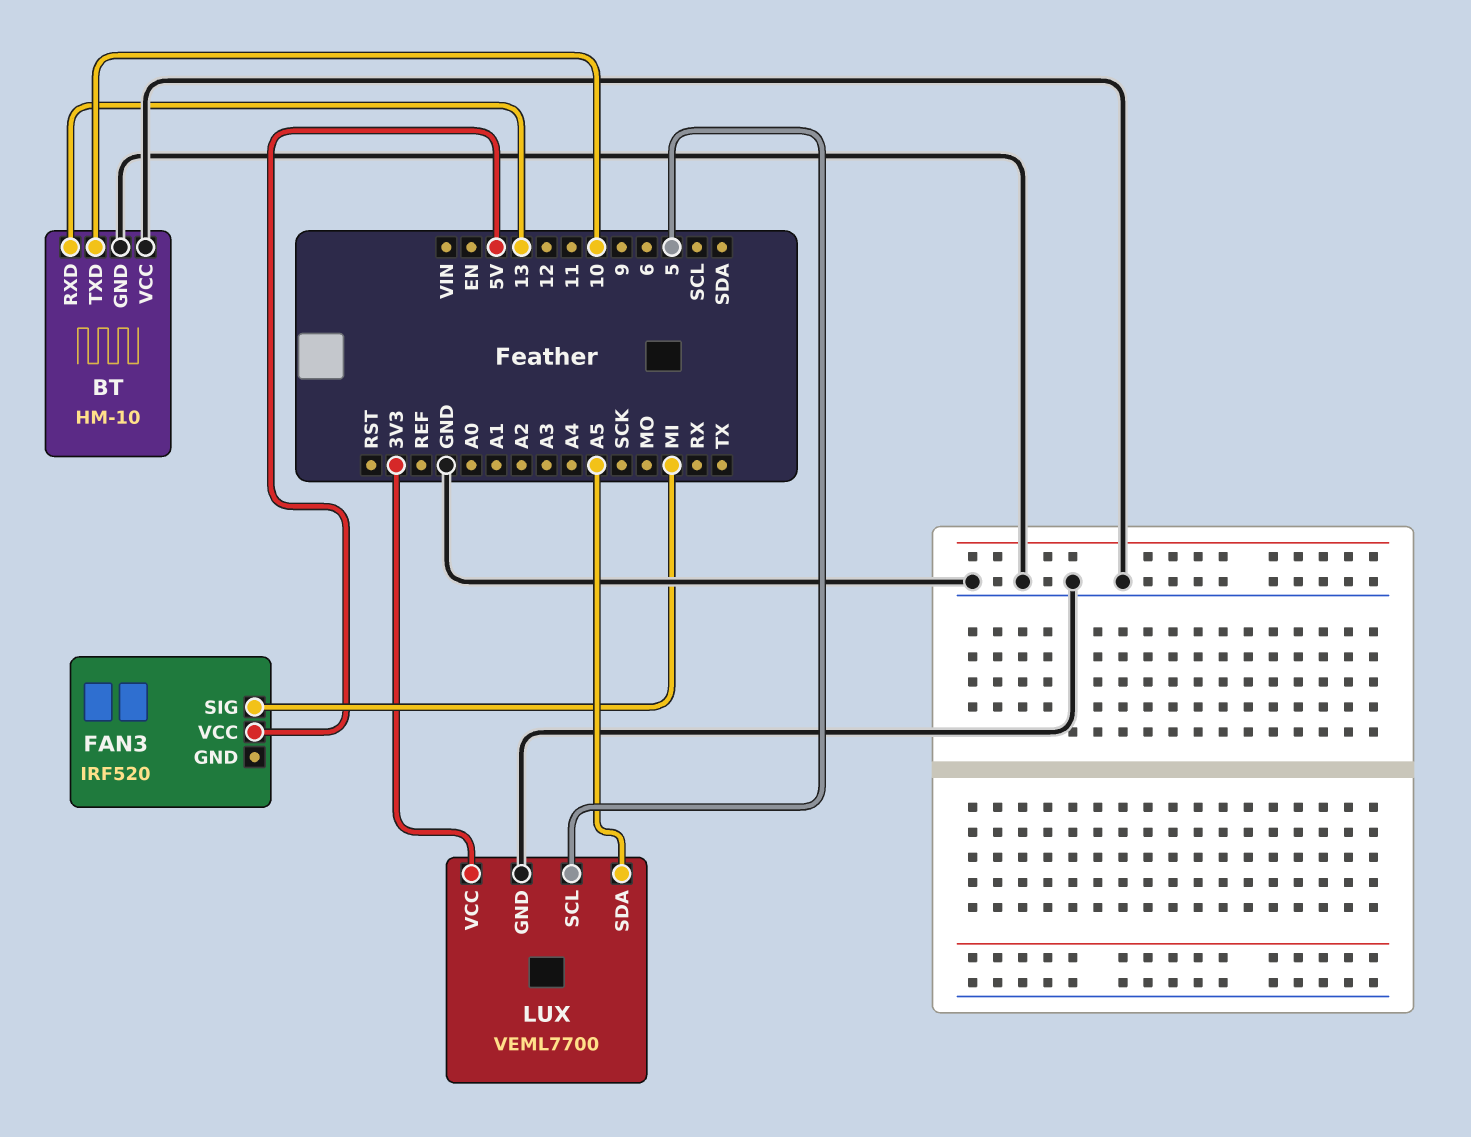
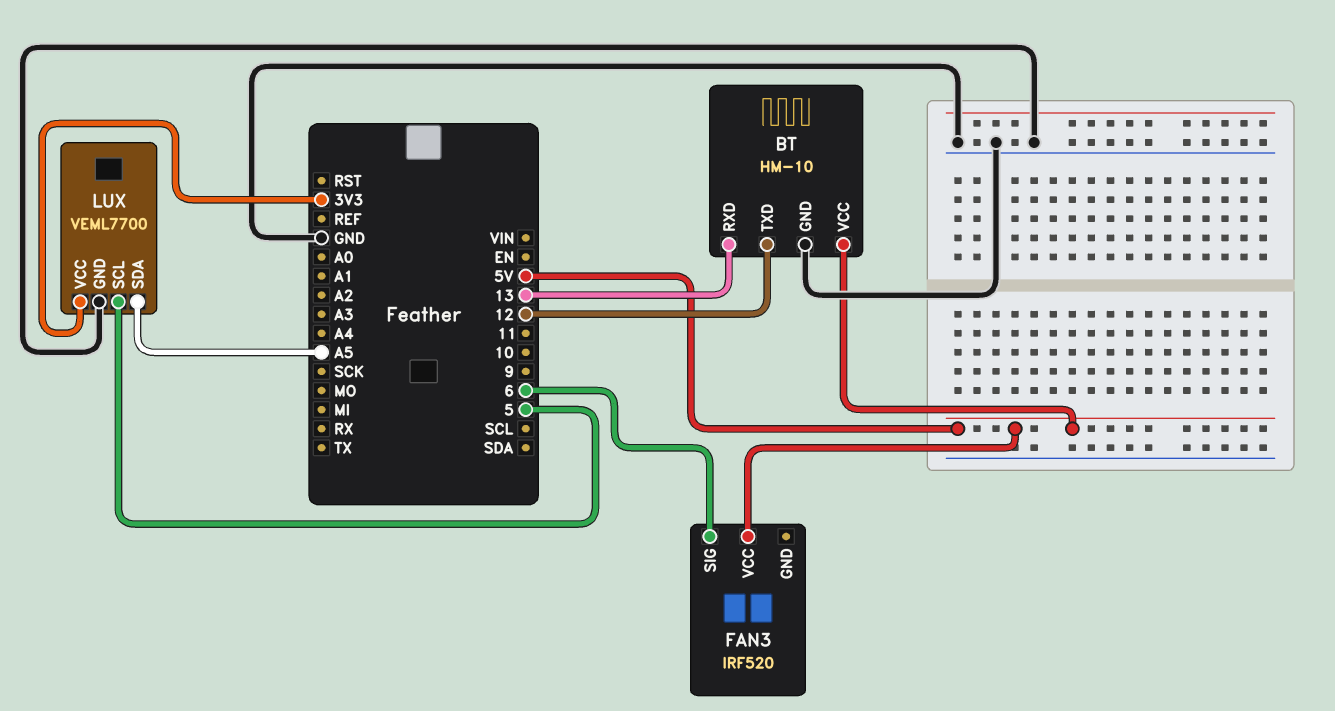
BT pin TXD: 10 -> 12
BT pin VCC: GND -> 5V
FAN3 pin SIG: MI -> 6

